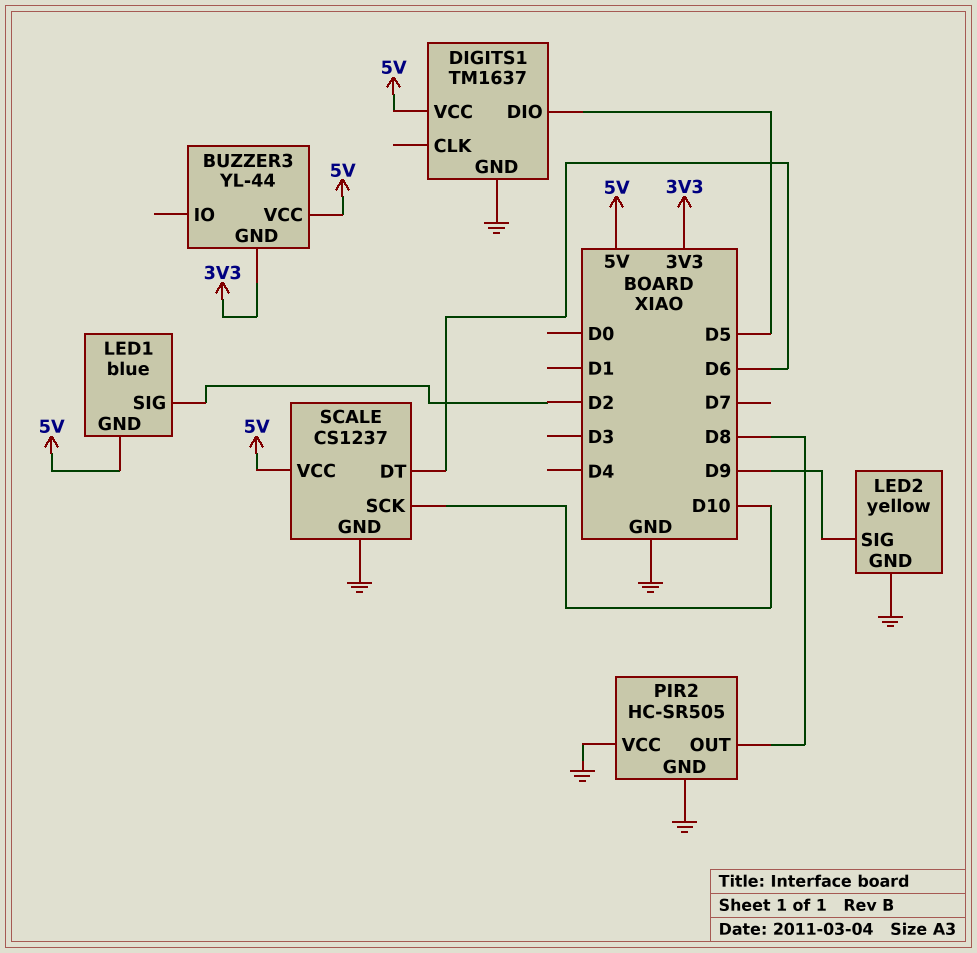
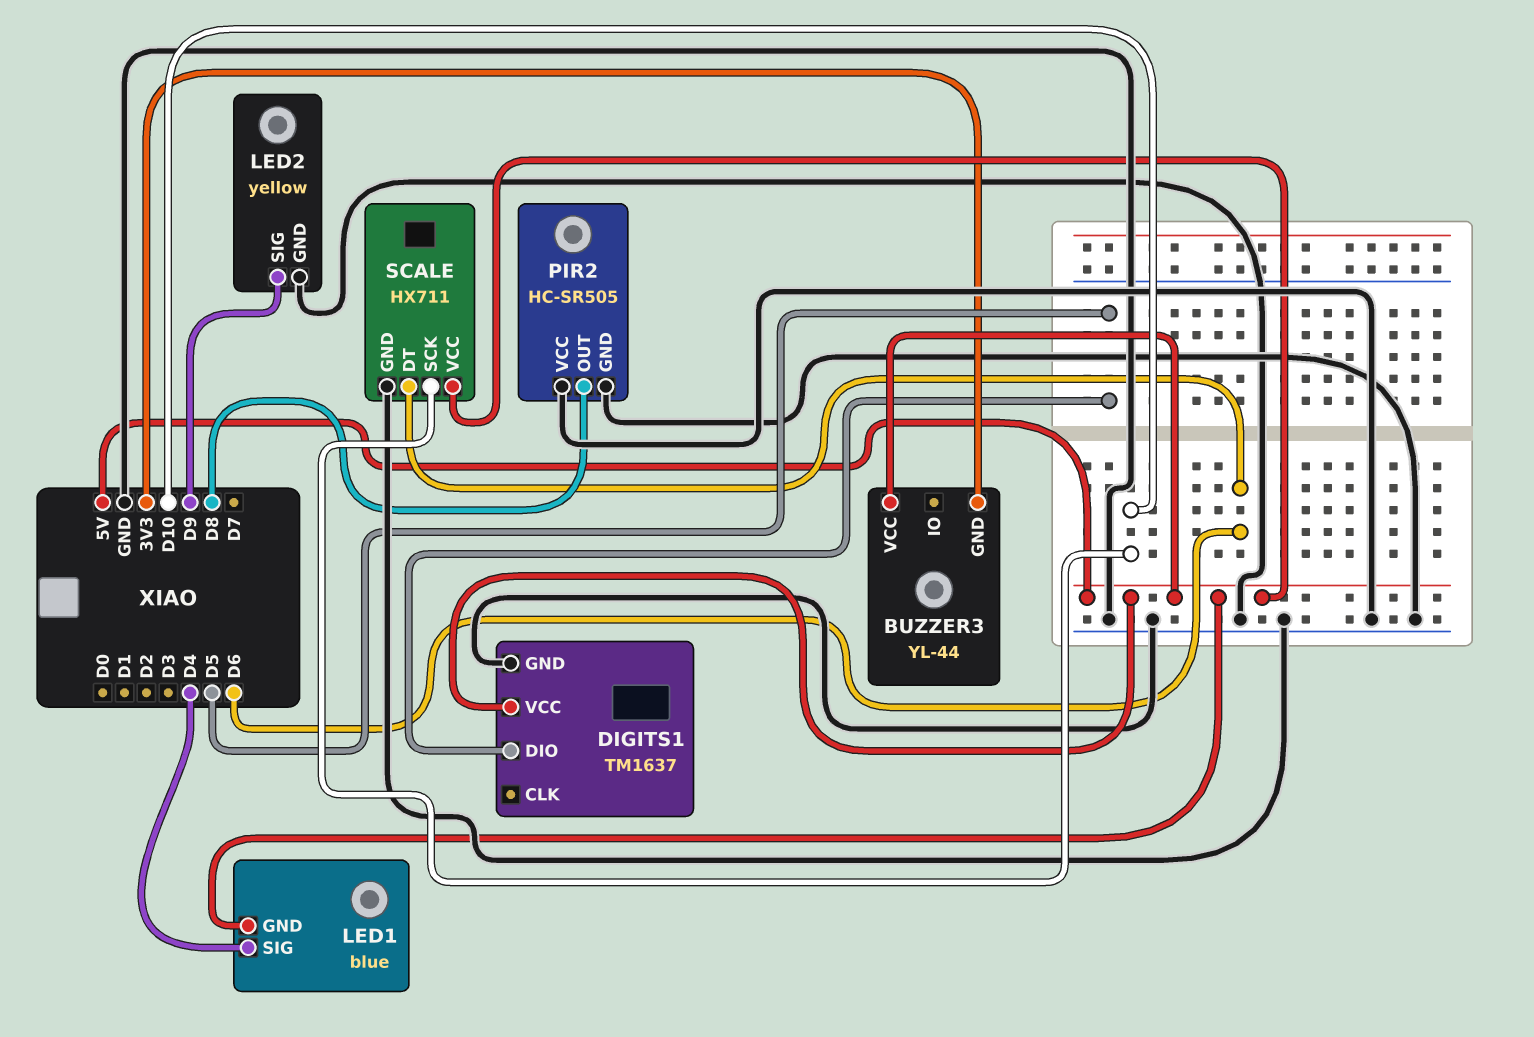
LED1 pin SIG: D2 -> D4
SCALE: CS1237 -> HX711

